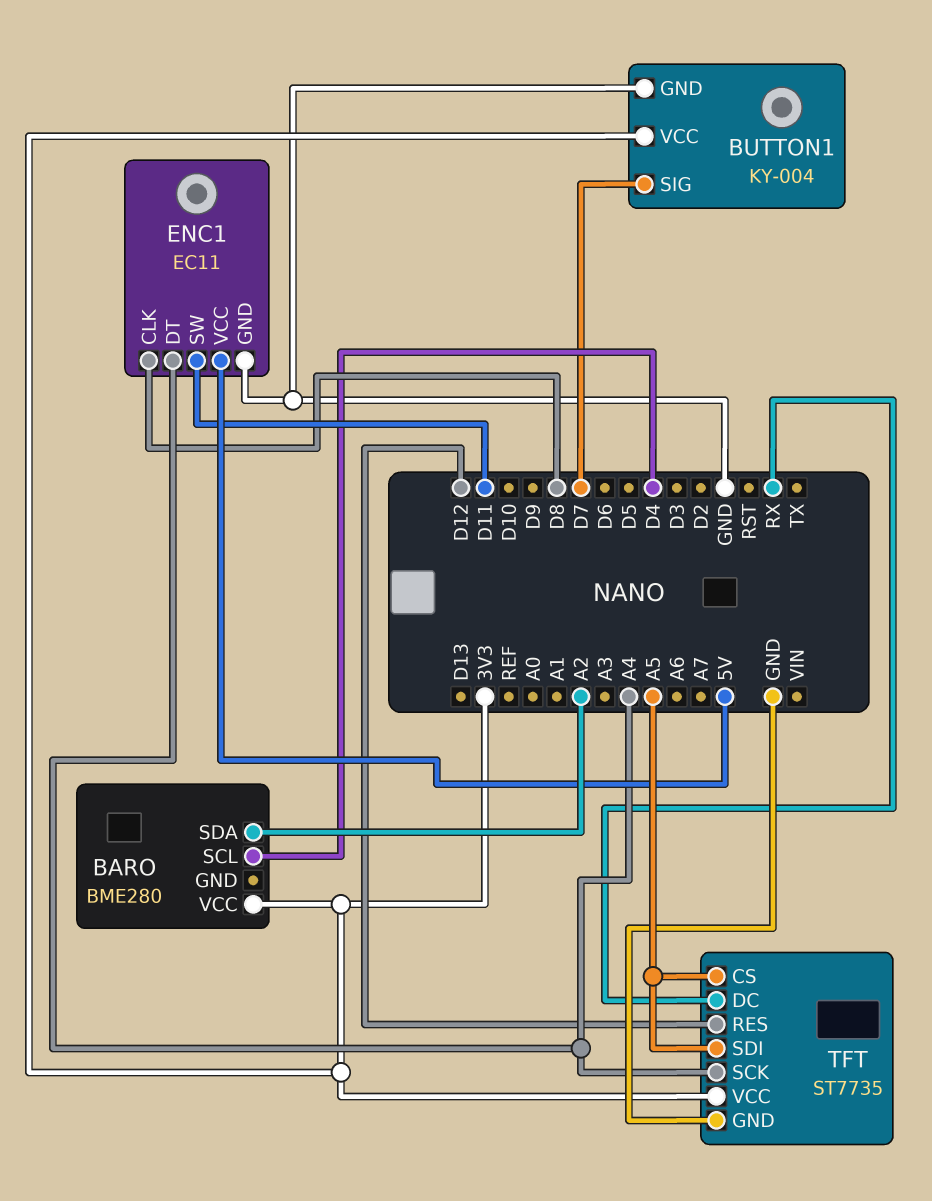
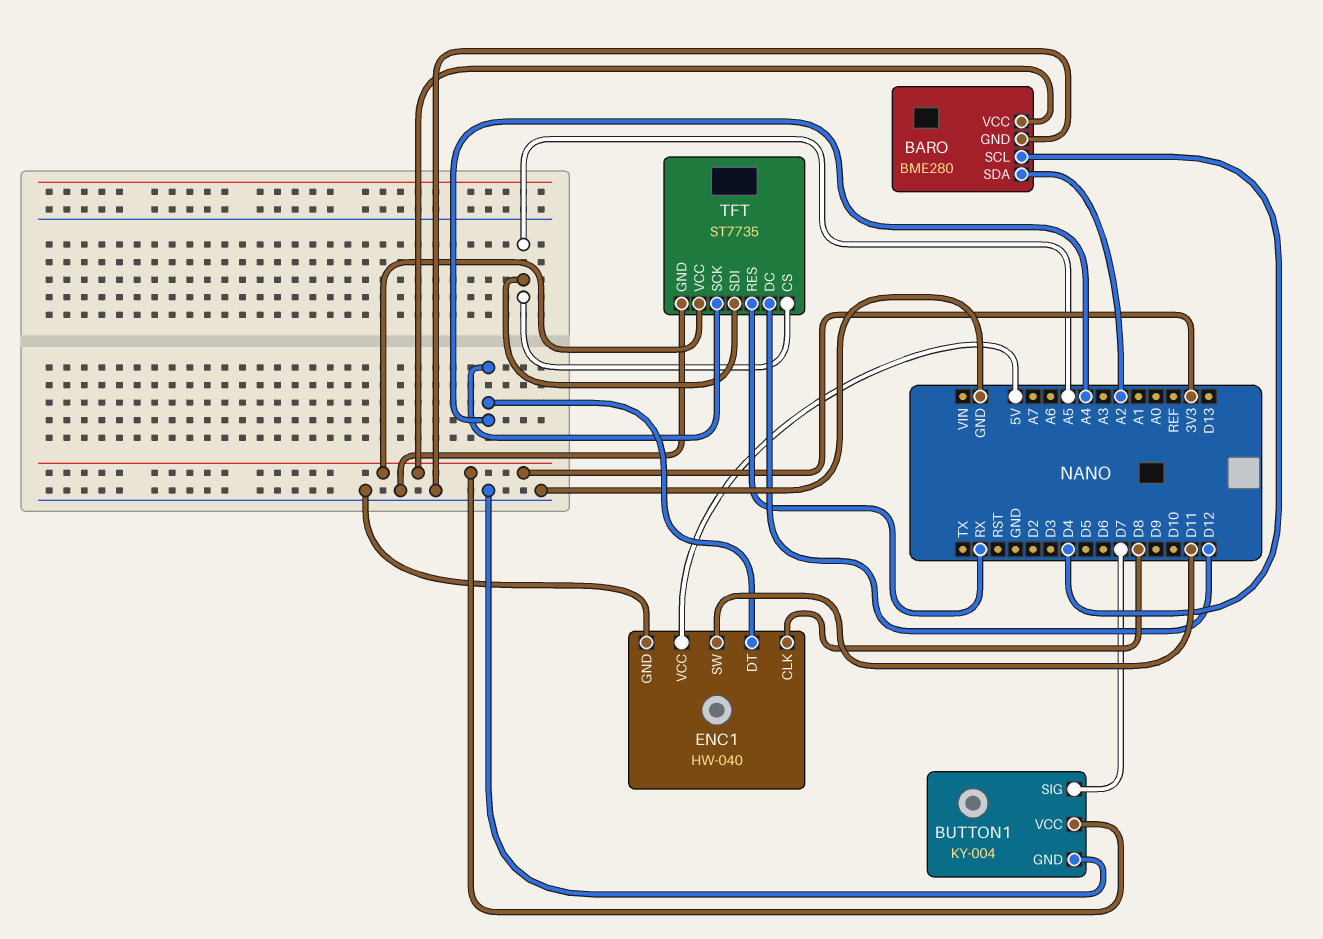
BARO pin GND: none -> GND
ENC1: EC11 -> HW-040
TFT pin DC: RX -> D12
TFT pin RES: D12 -> RX

